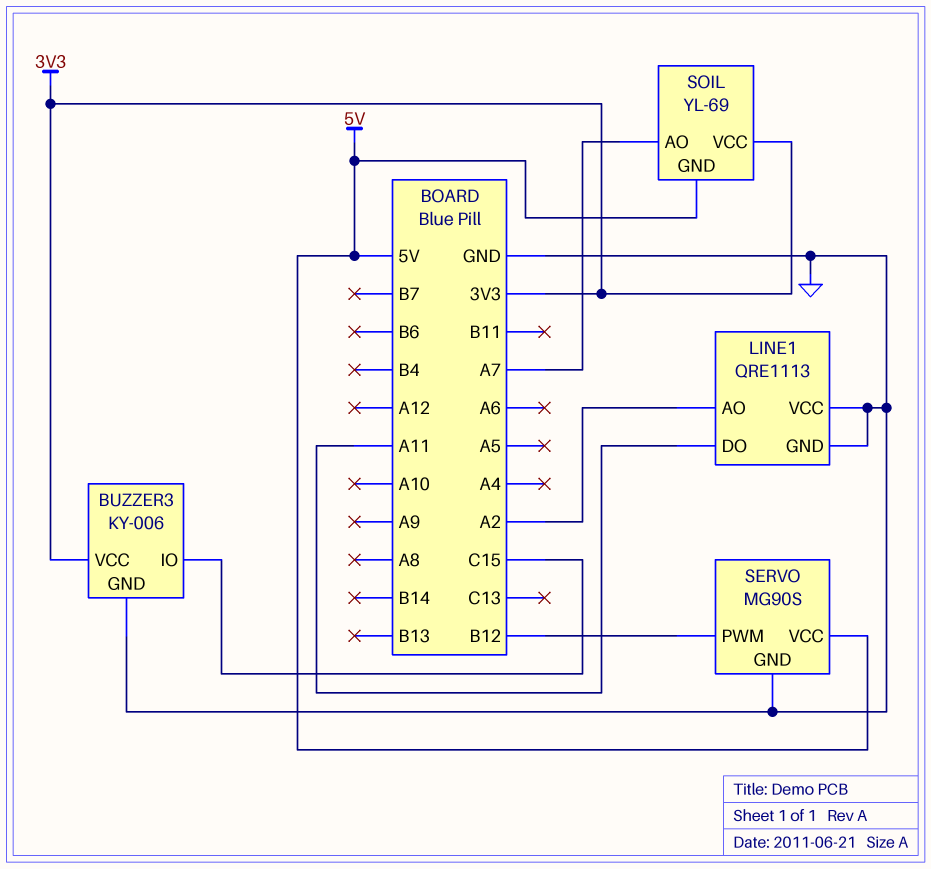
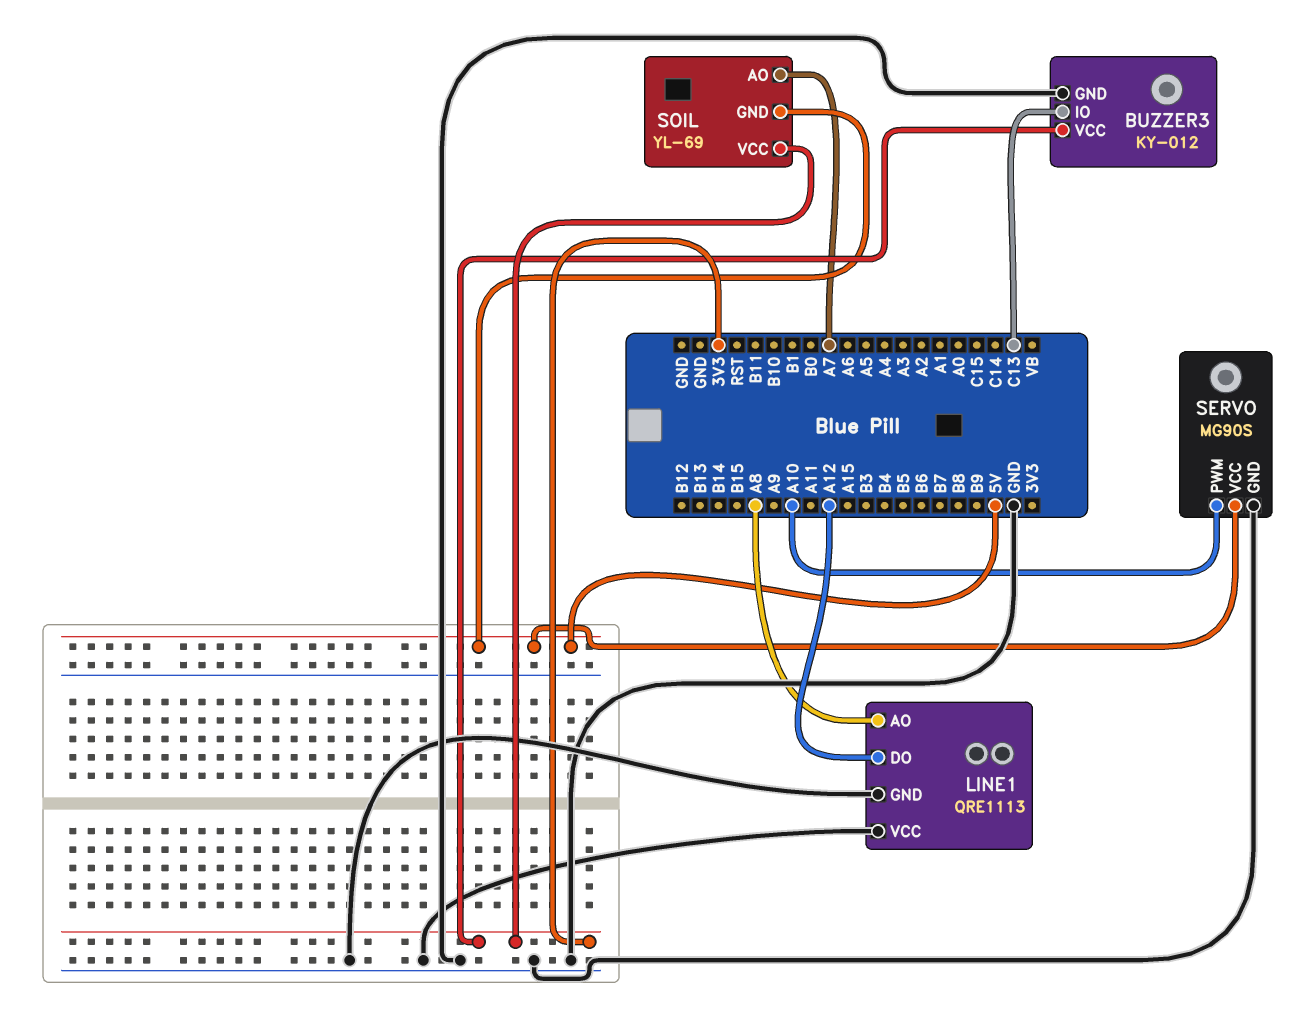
BUZZER3: KY-006 -> KY-012
BUZZER3 pin IO: C15 -> C13
LINE1 pin AO: A2 -> A8
LINE1 pin DO: A11 -> A12
SERVO pin PWM: B12 -> A10

